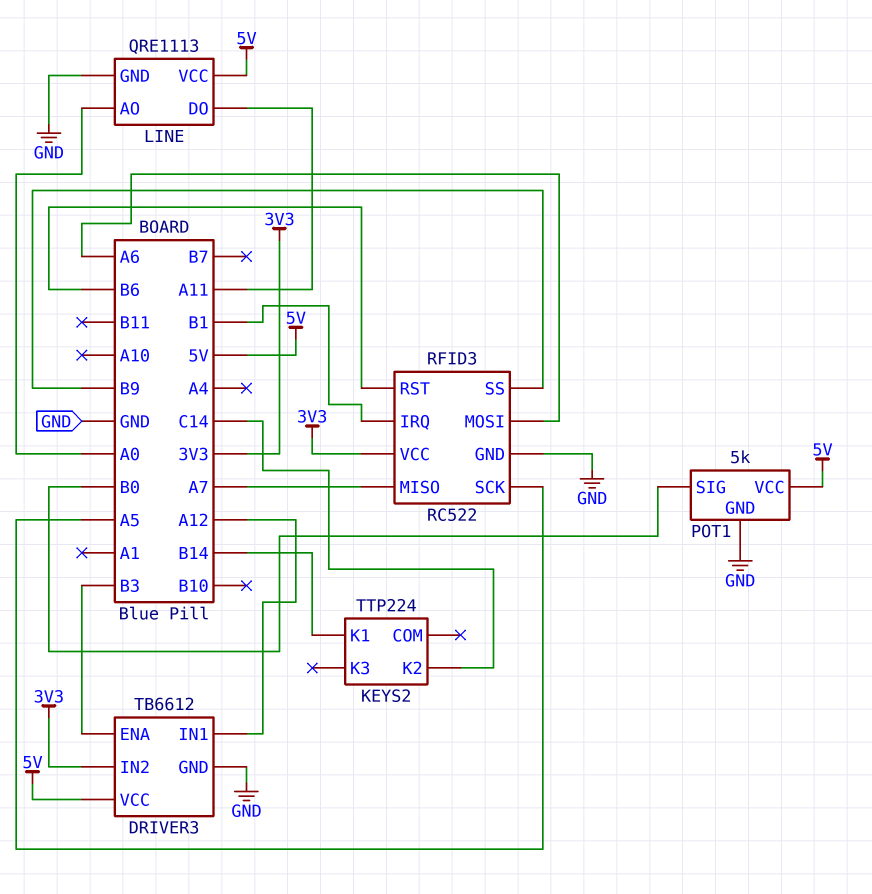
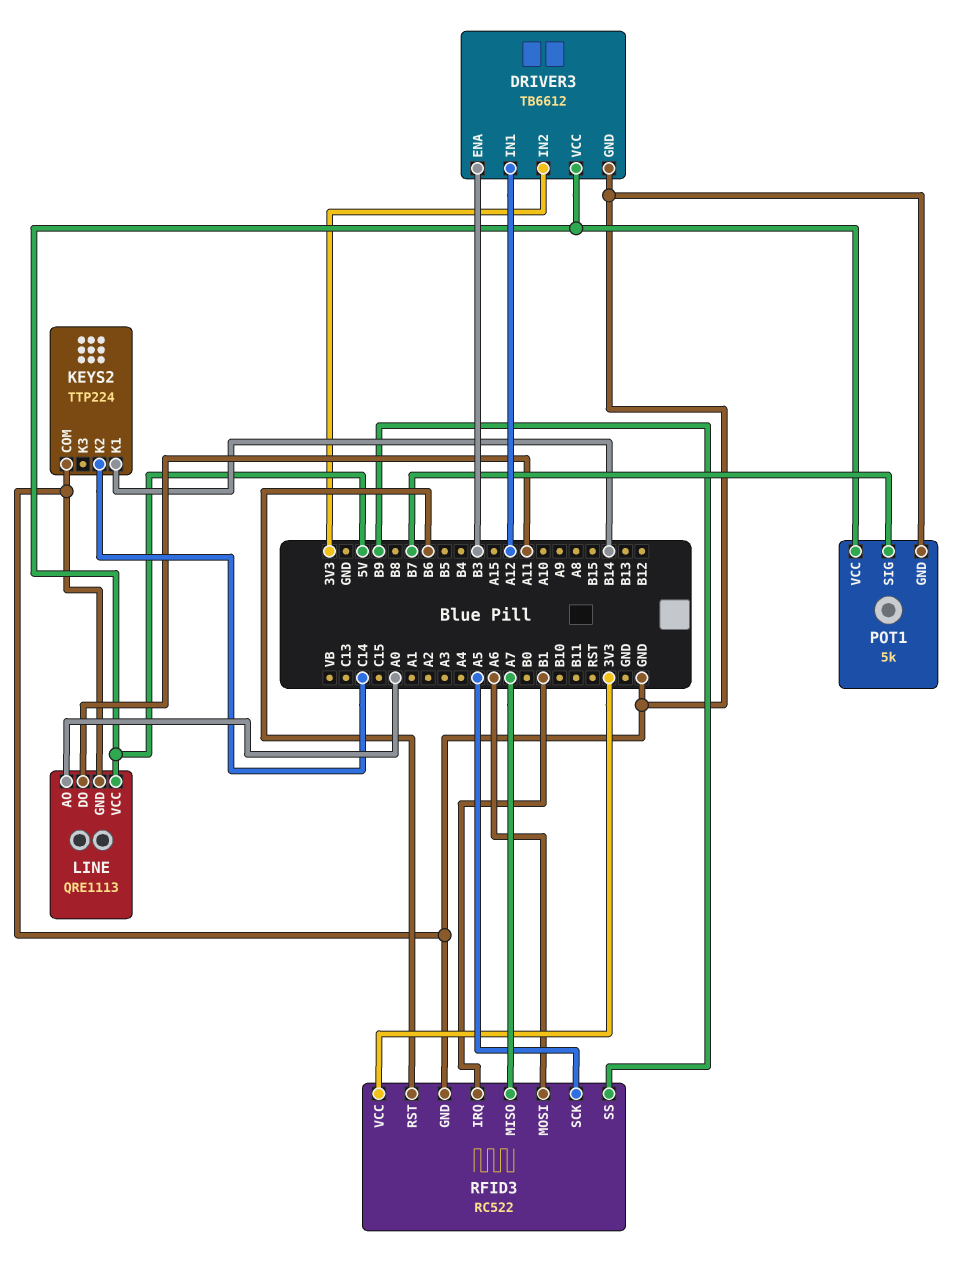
KEYS2 pin COM: none -> GND
POT1 pin SIG: B0 -> B7

